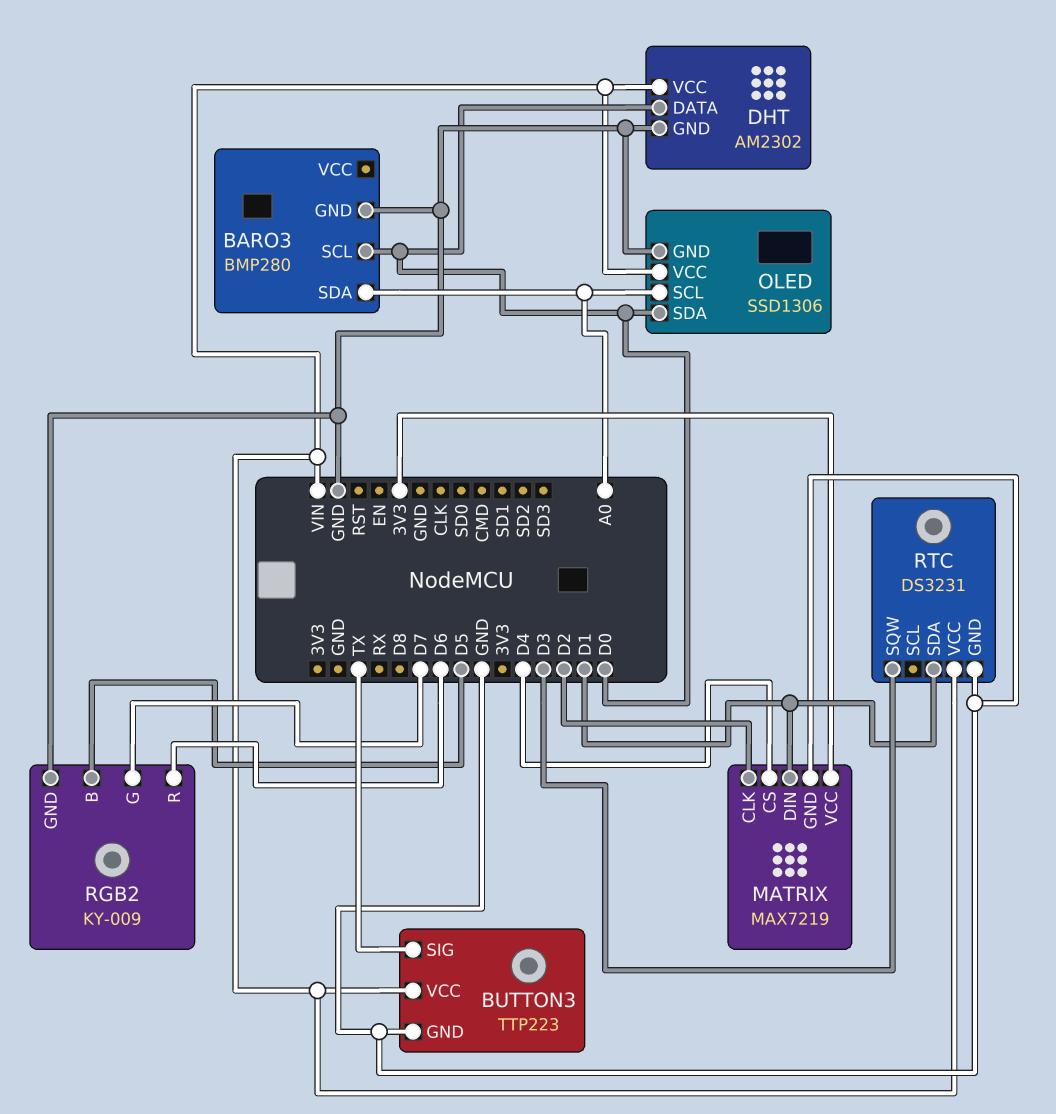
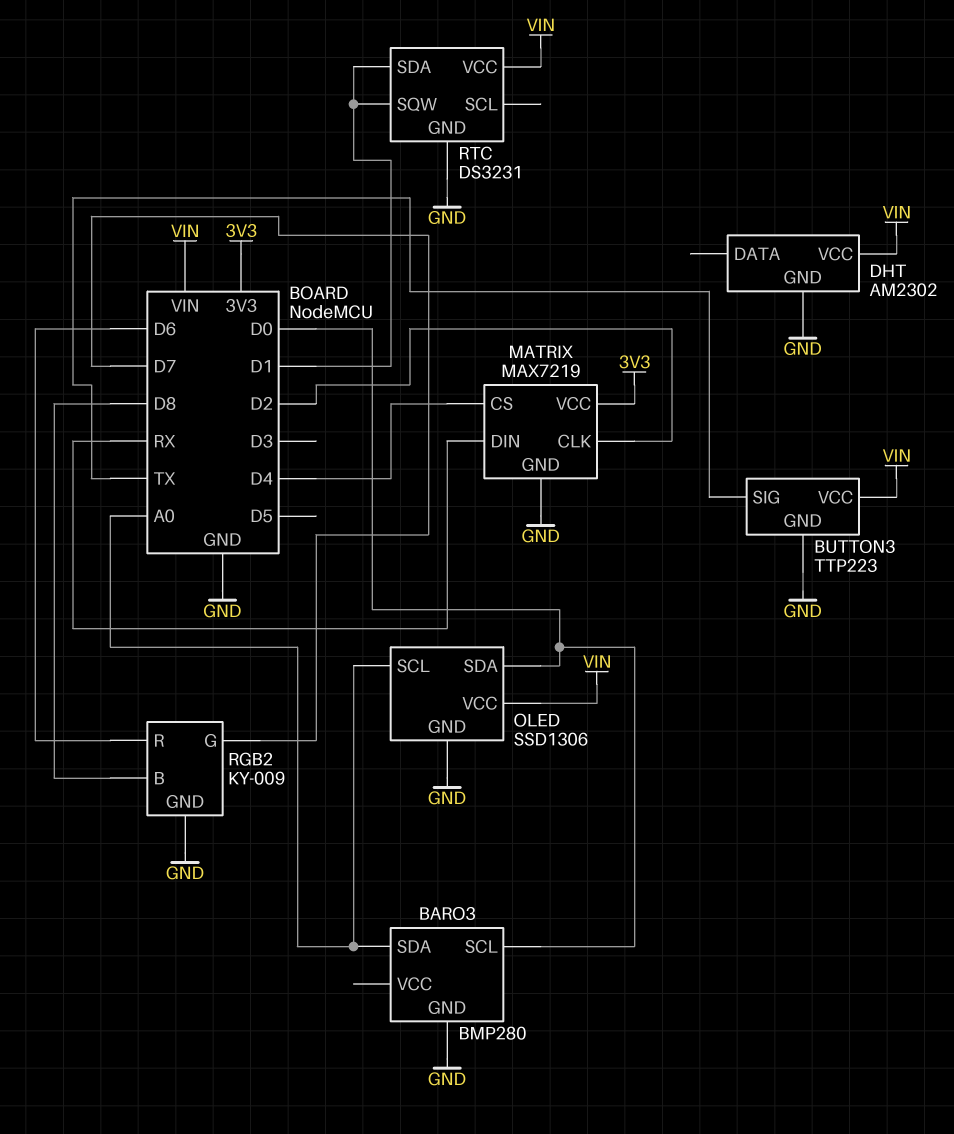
DHT pin DATA: D0 -> none
MATRIX pin DIN: D1 -> RX
RGB2 pin B: D5 -> D8
RTC pin SQW: D3 -> D1

